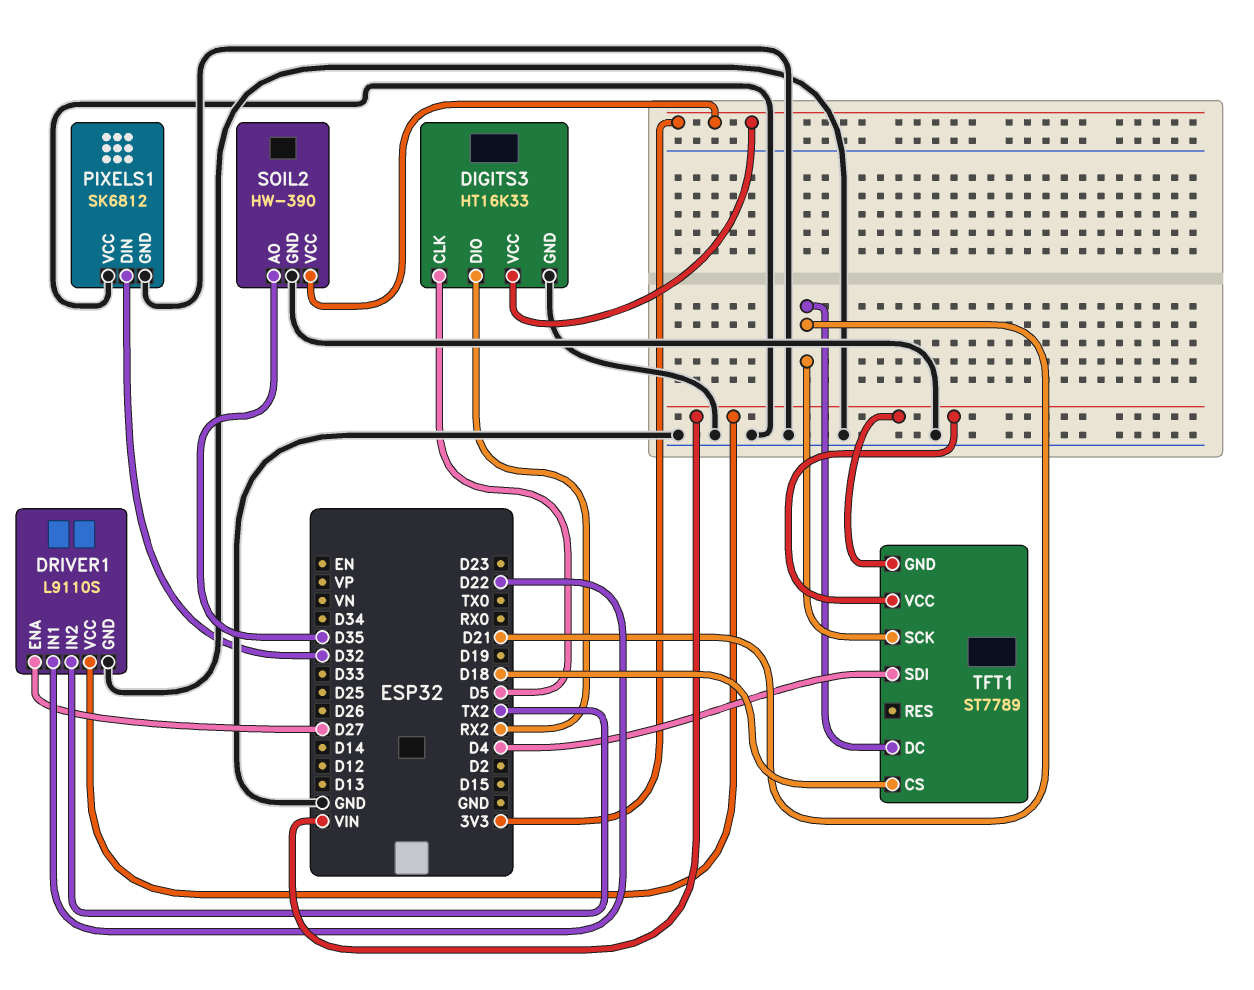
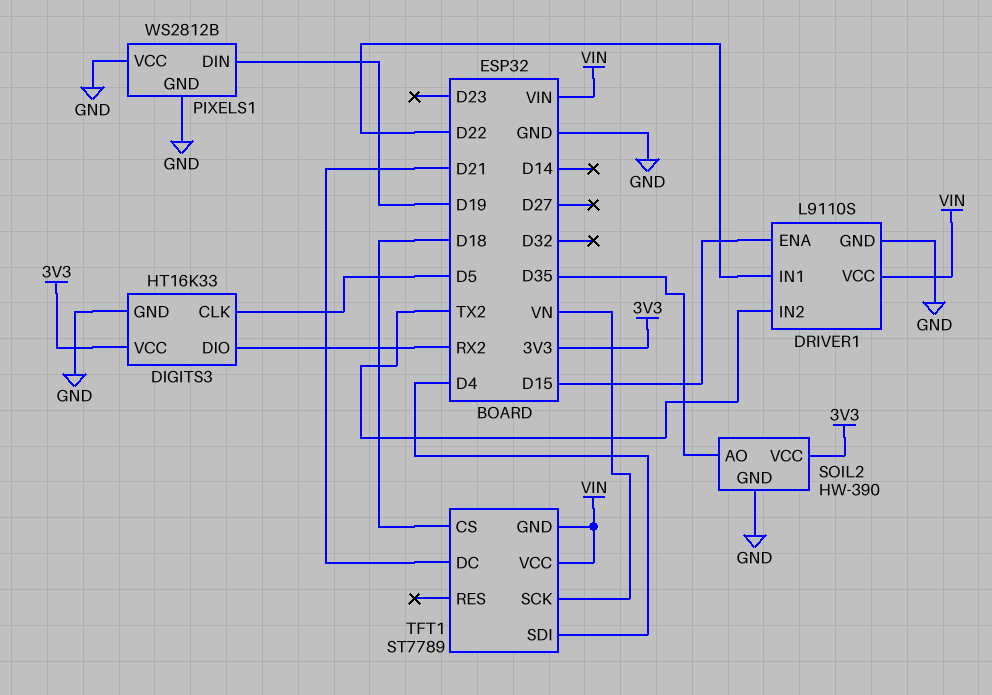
DRIVER1 pin ENA: D27 -> D15
PIXELS1: SK6812 -> WS2812B
PIXELS1 pin DIN: D32 -> D19
TFT1 pin SCK: D21 -> VN

